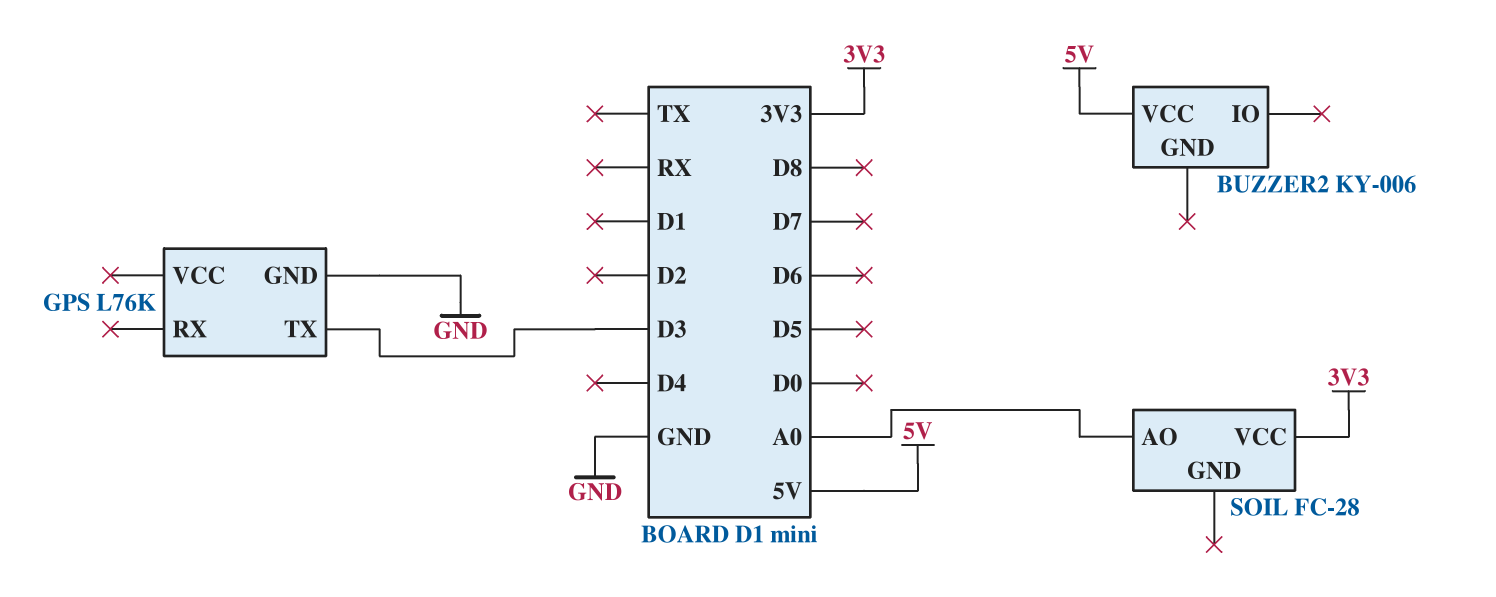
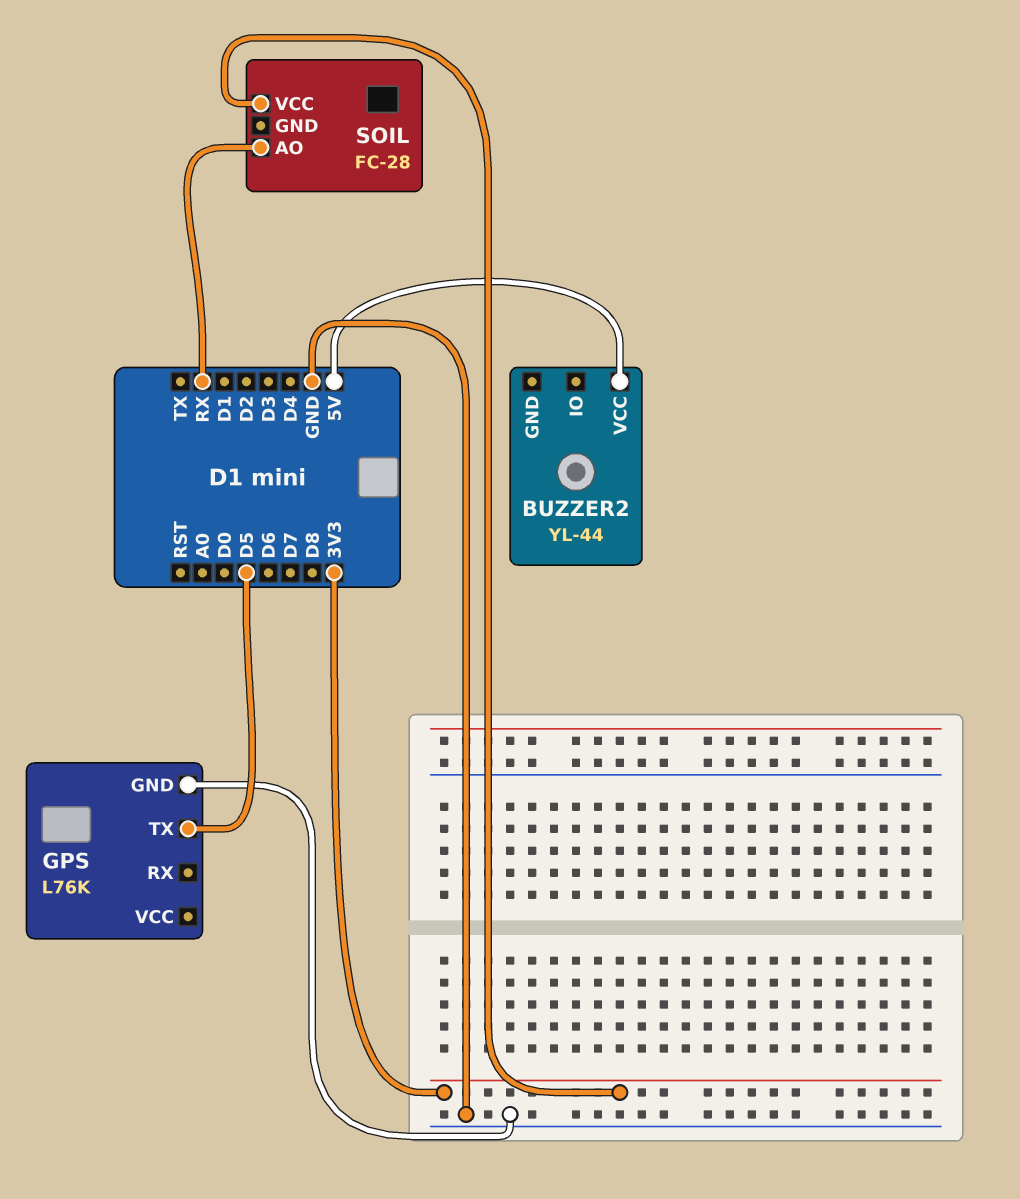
BUZZER2: KY-006 -> YL-44
GPS pin TX: D3 -> D5
SOIL pin AO: A0 -> RX

